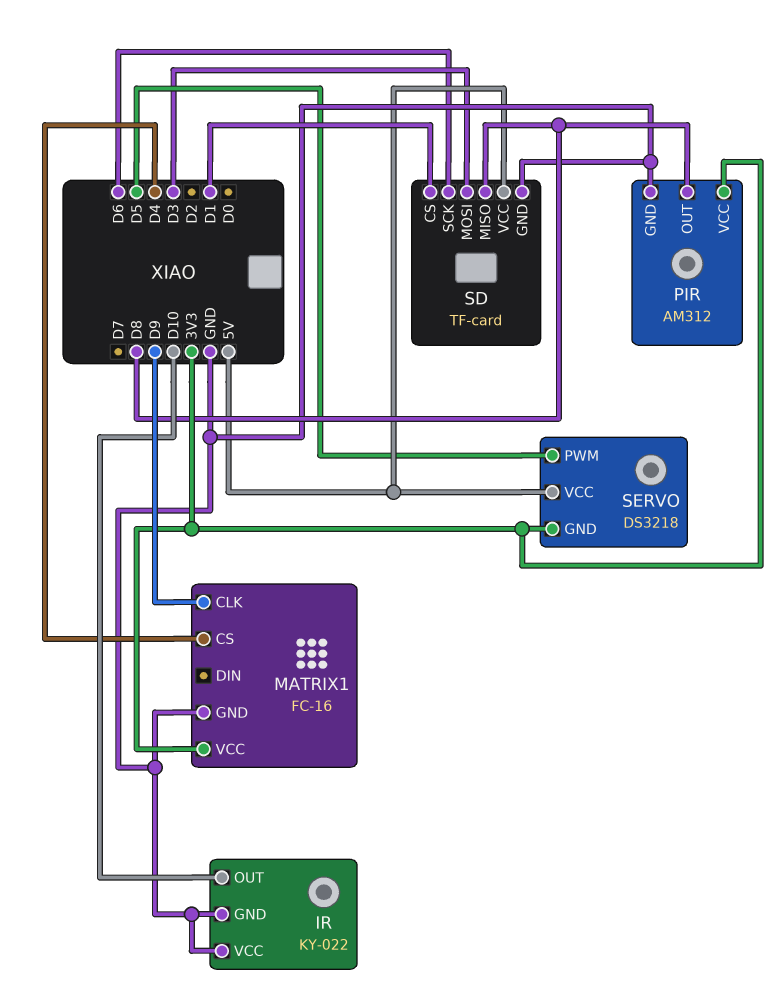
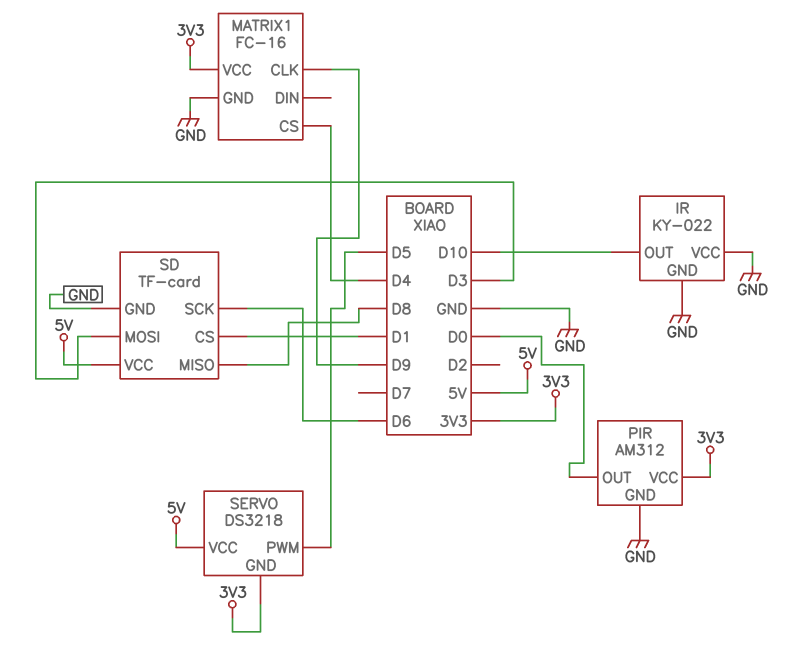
PIR pin OUT: D8 -> D0

